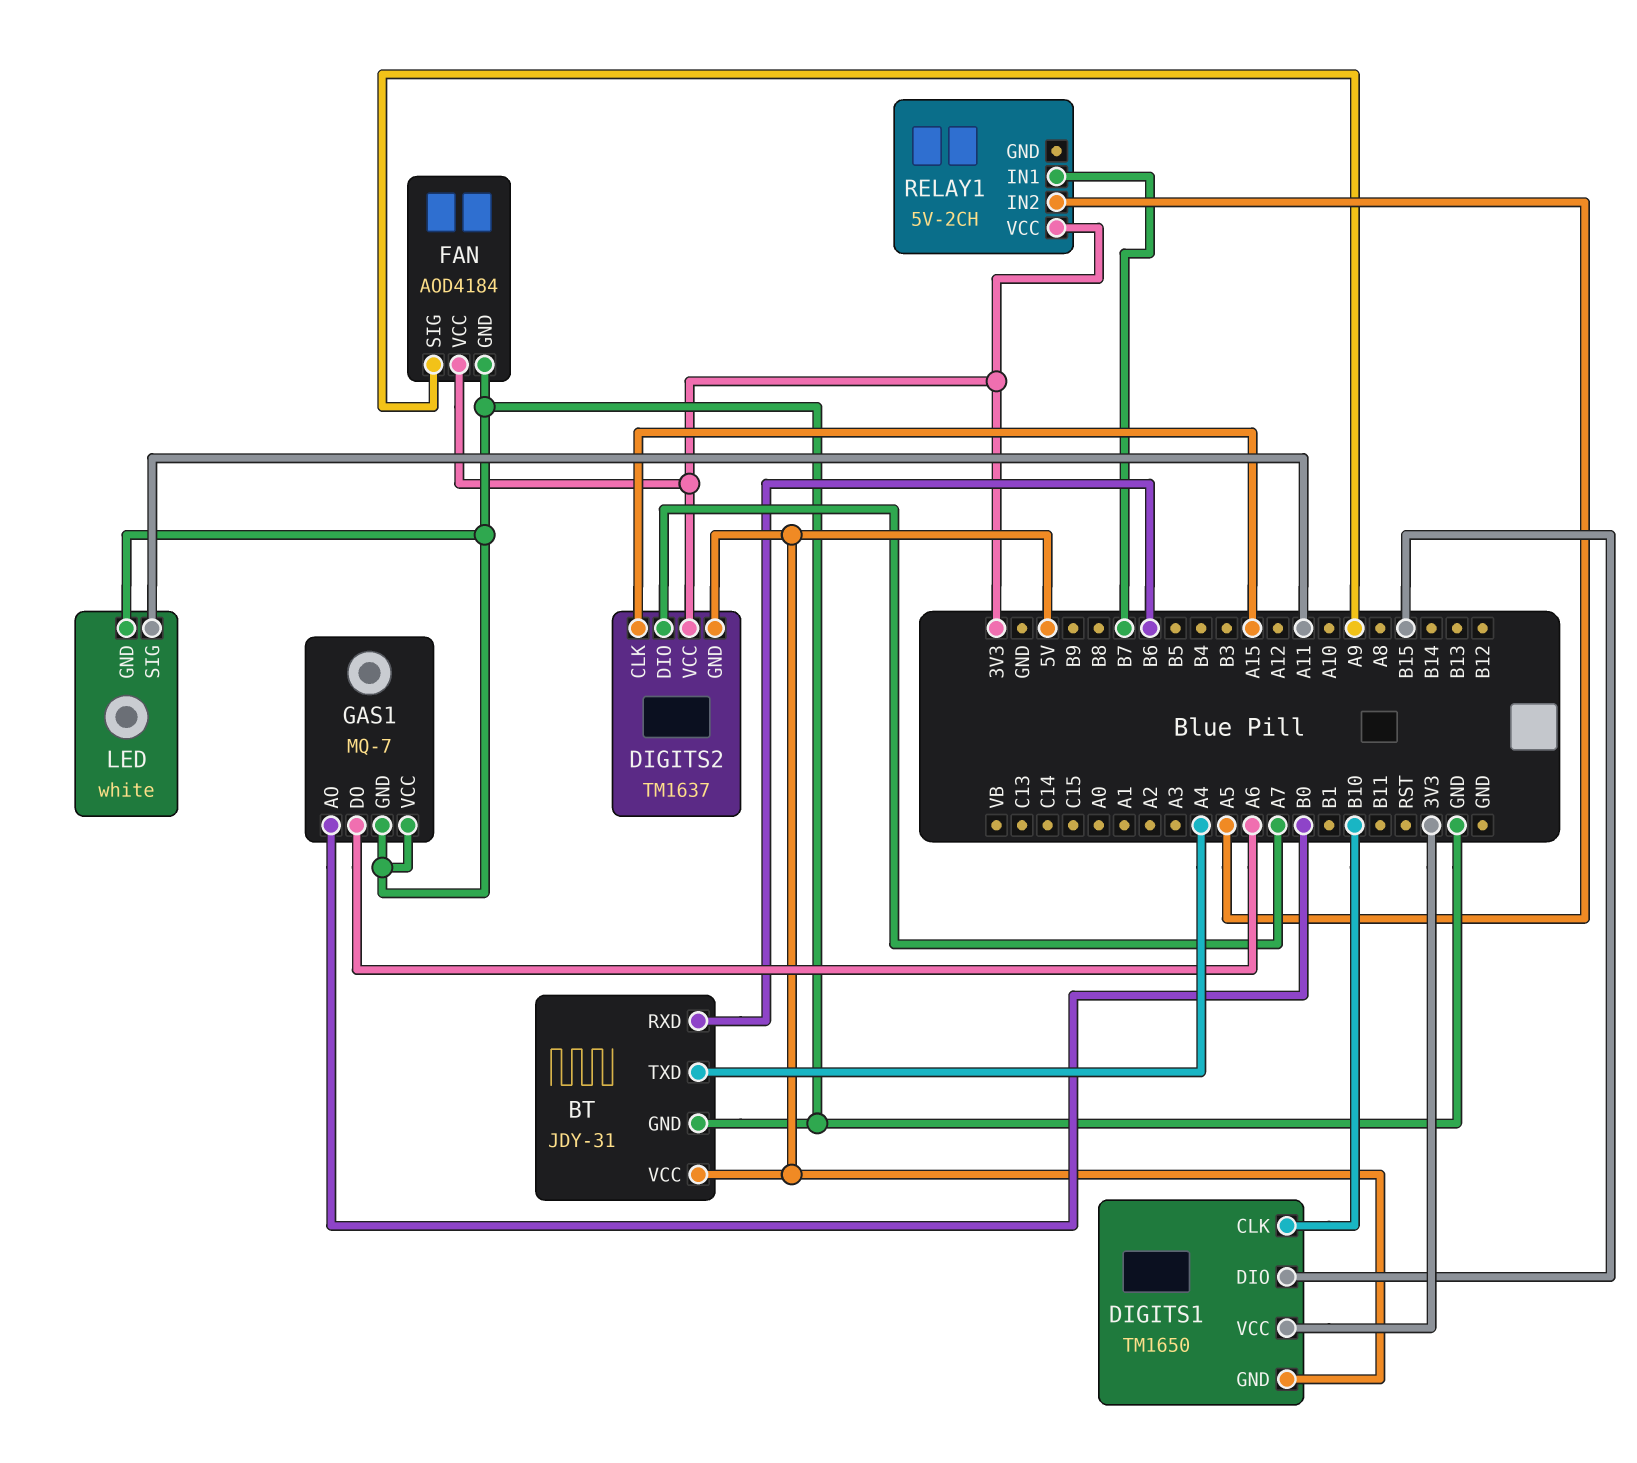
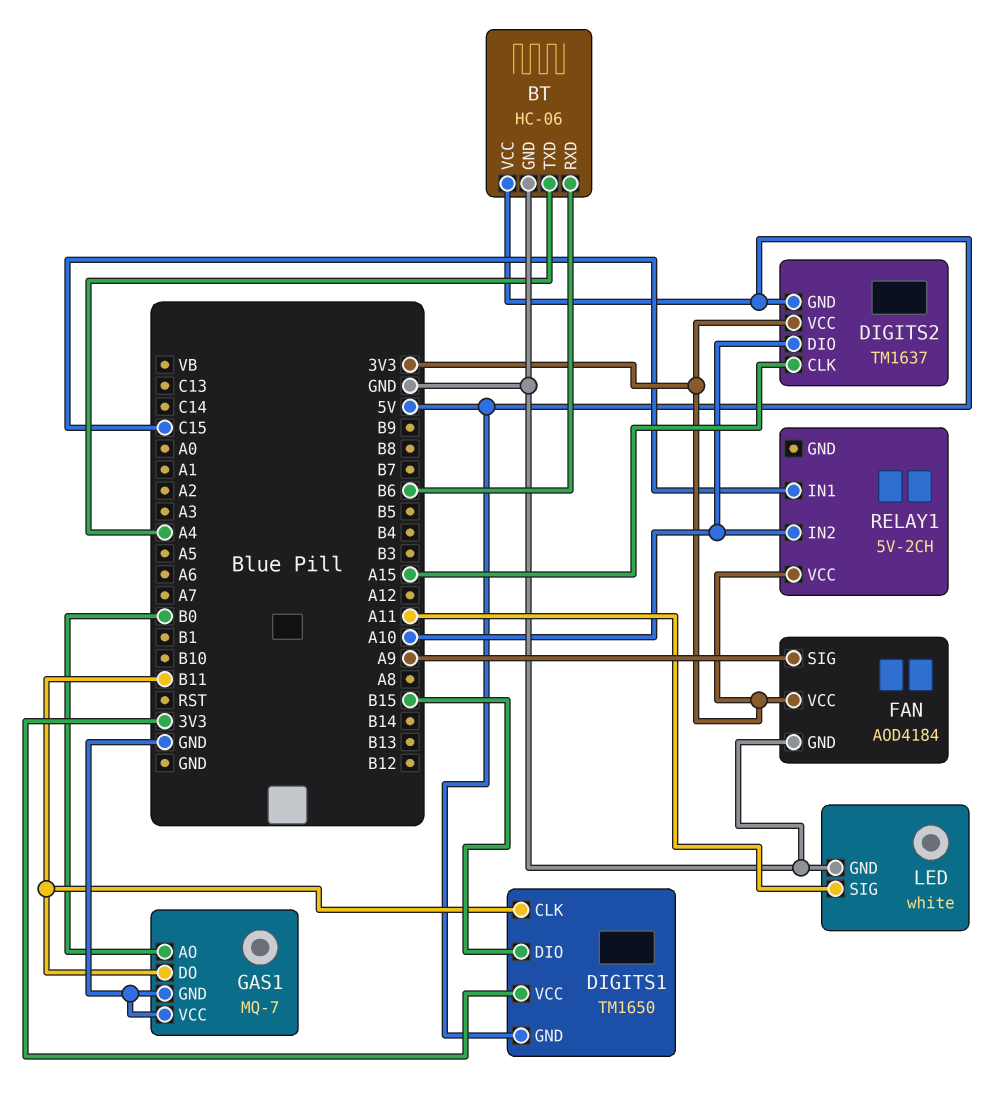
BT: JDY-31 -> HC-06
DIGITS1 pin CLK: B10 -> B11
DIGITS2 pin DIO: A7 -> A10
GAS1 pin DO: A6 -> B11
RELAY1 pin IN1: B7 -> C15
RELAY1 pin IN2: A5 -> A10

